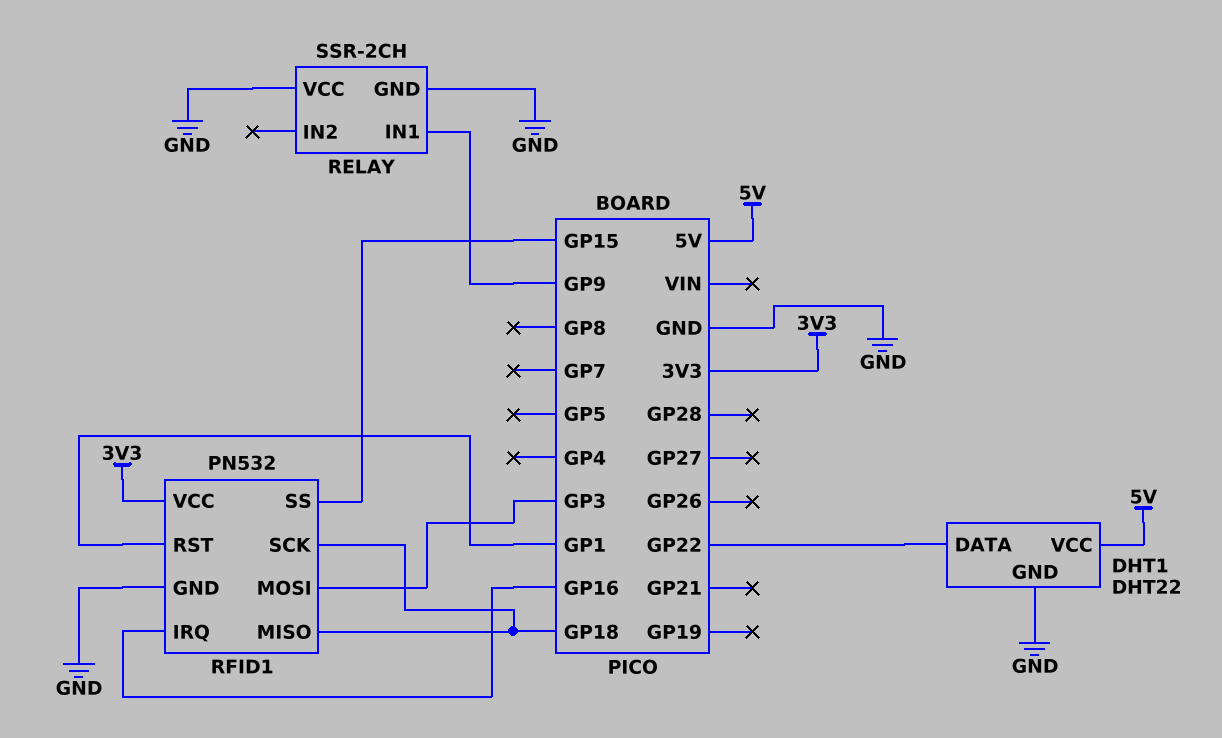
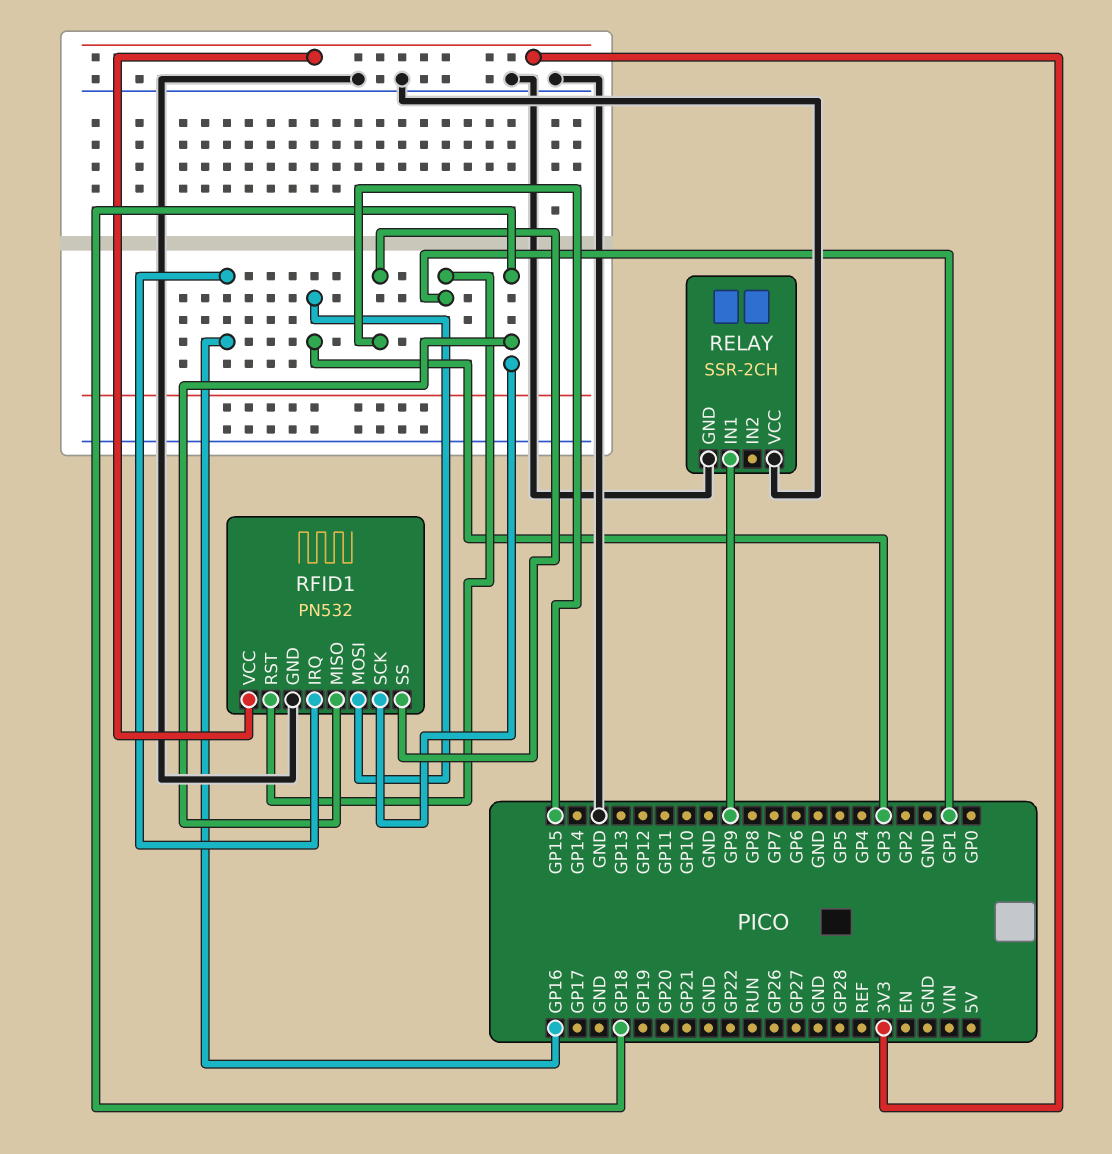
DHT1: DHT22 -> none
DHT1 pin DATA: GP22 -> none
DHT1 pin GND: GND -> none
DHT1 pin VCC: 5V -> none

